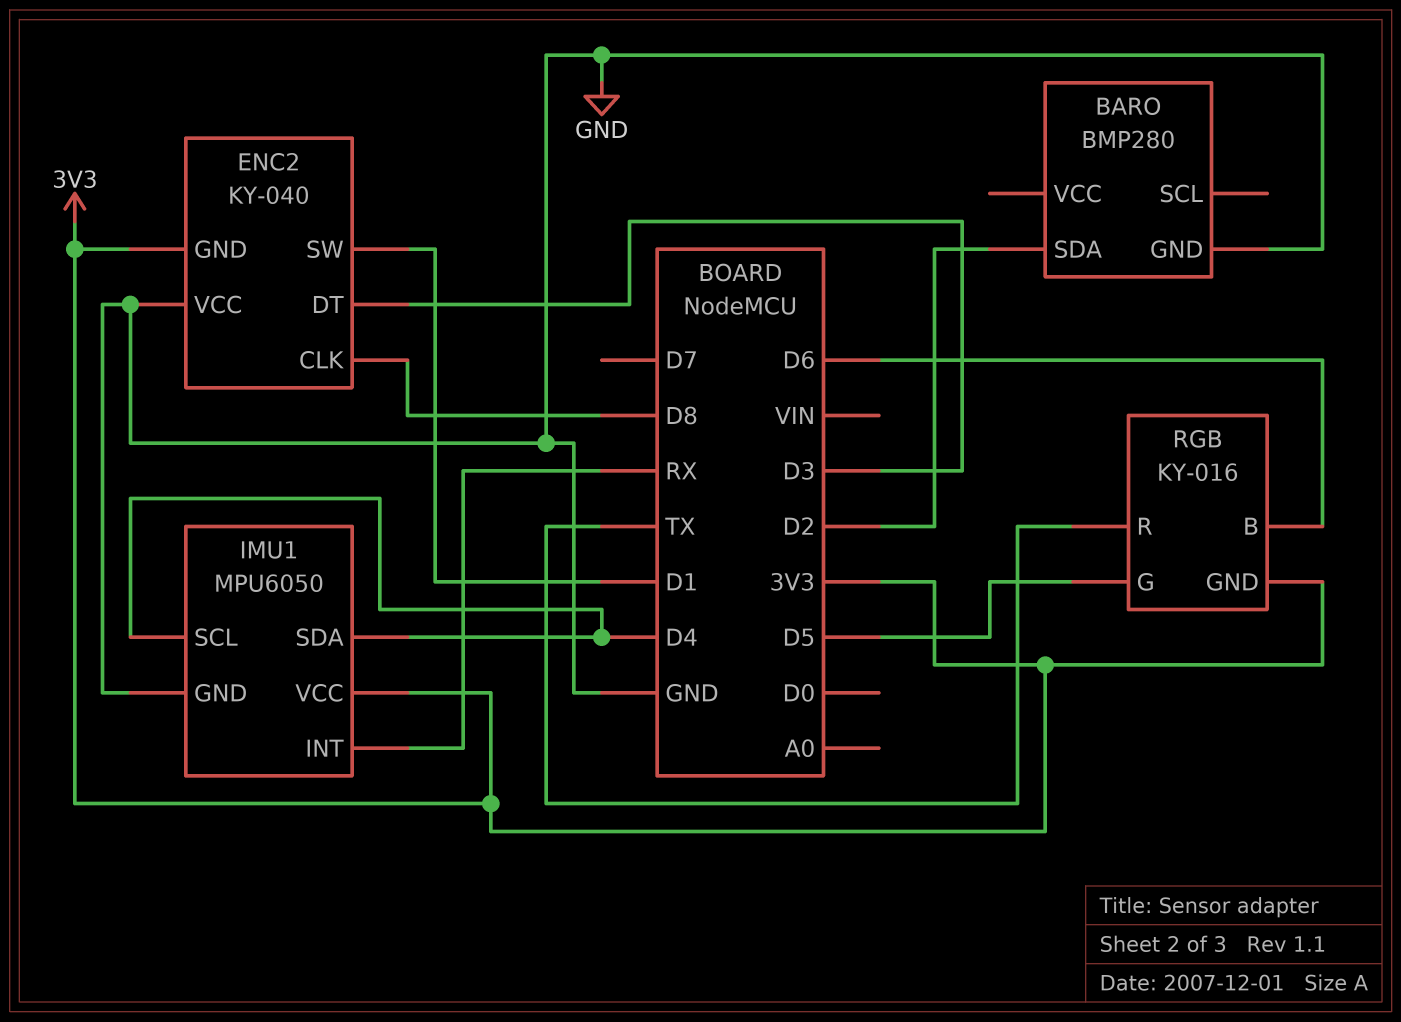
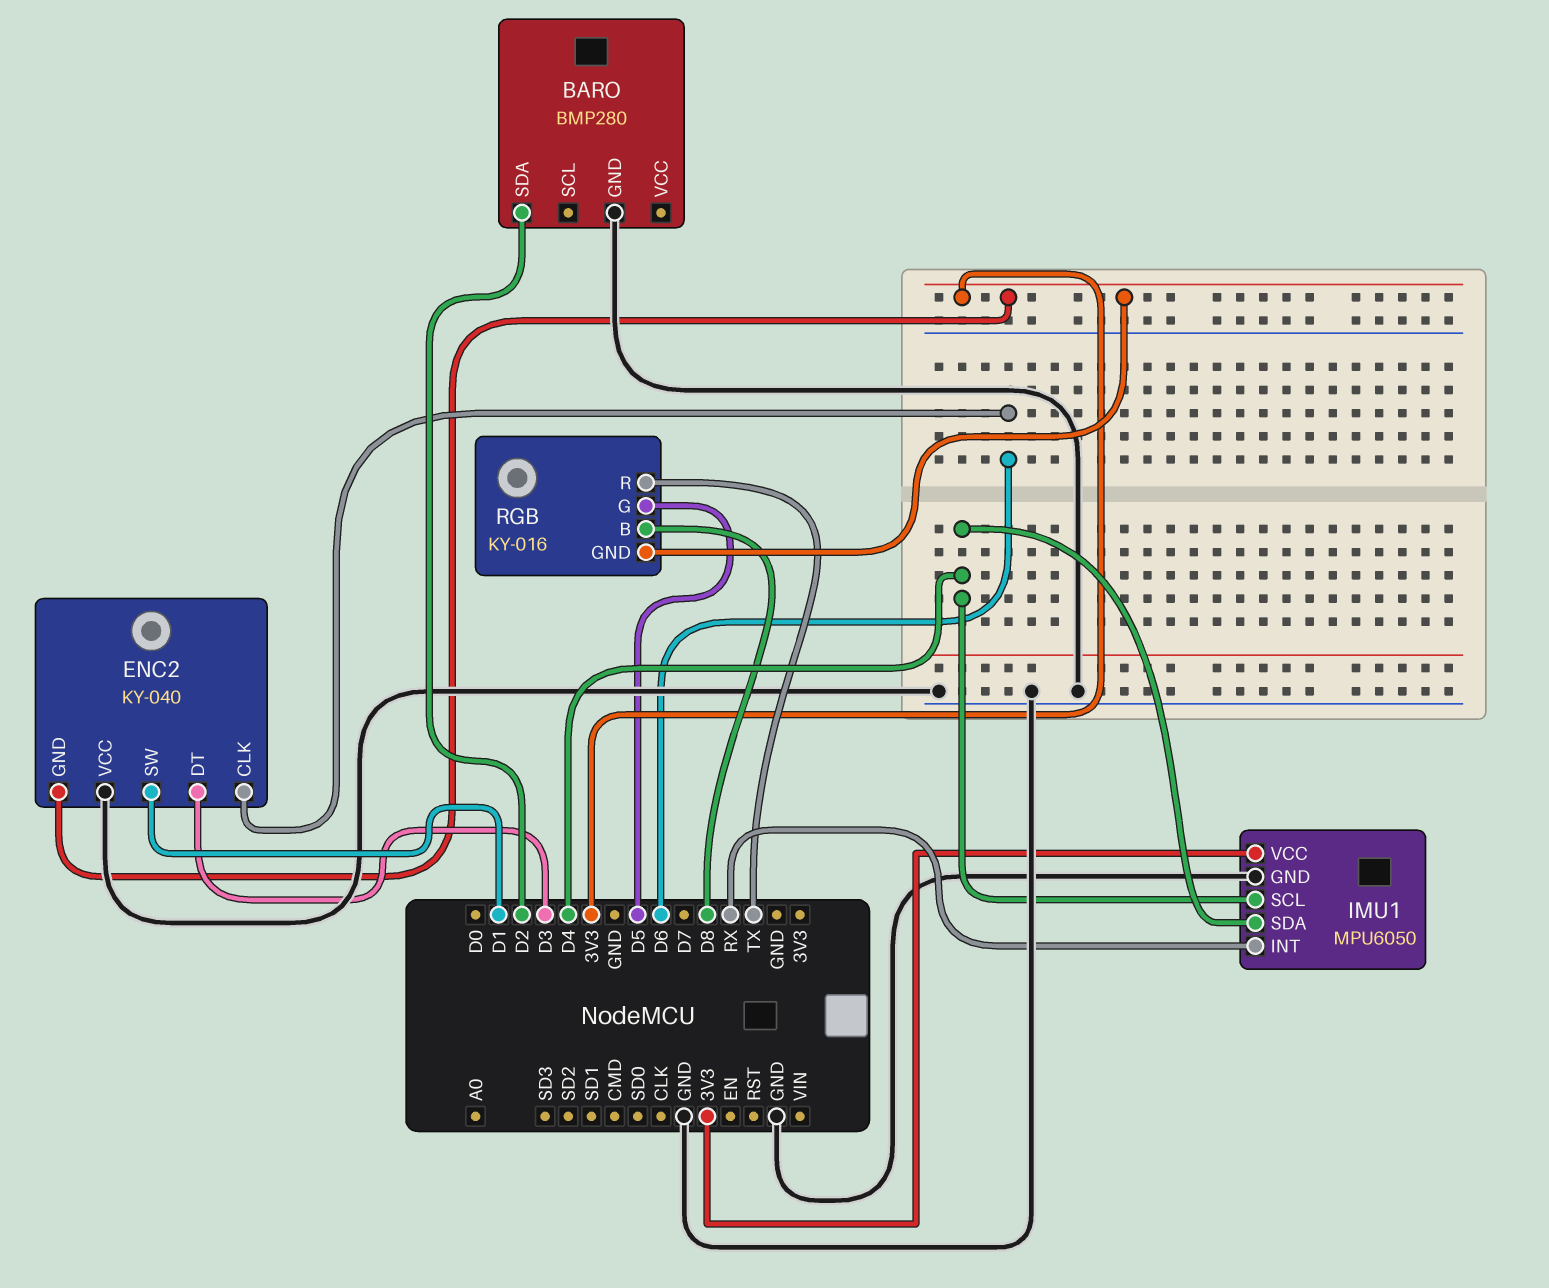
ENC2 pin CLK: D8 -> D6
RGB pin B: D6 -> D8

